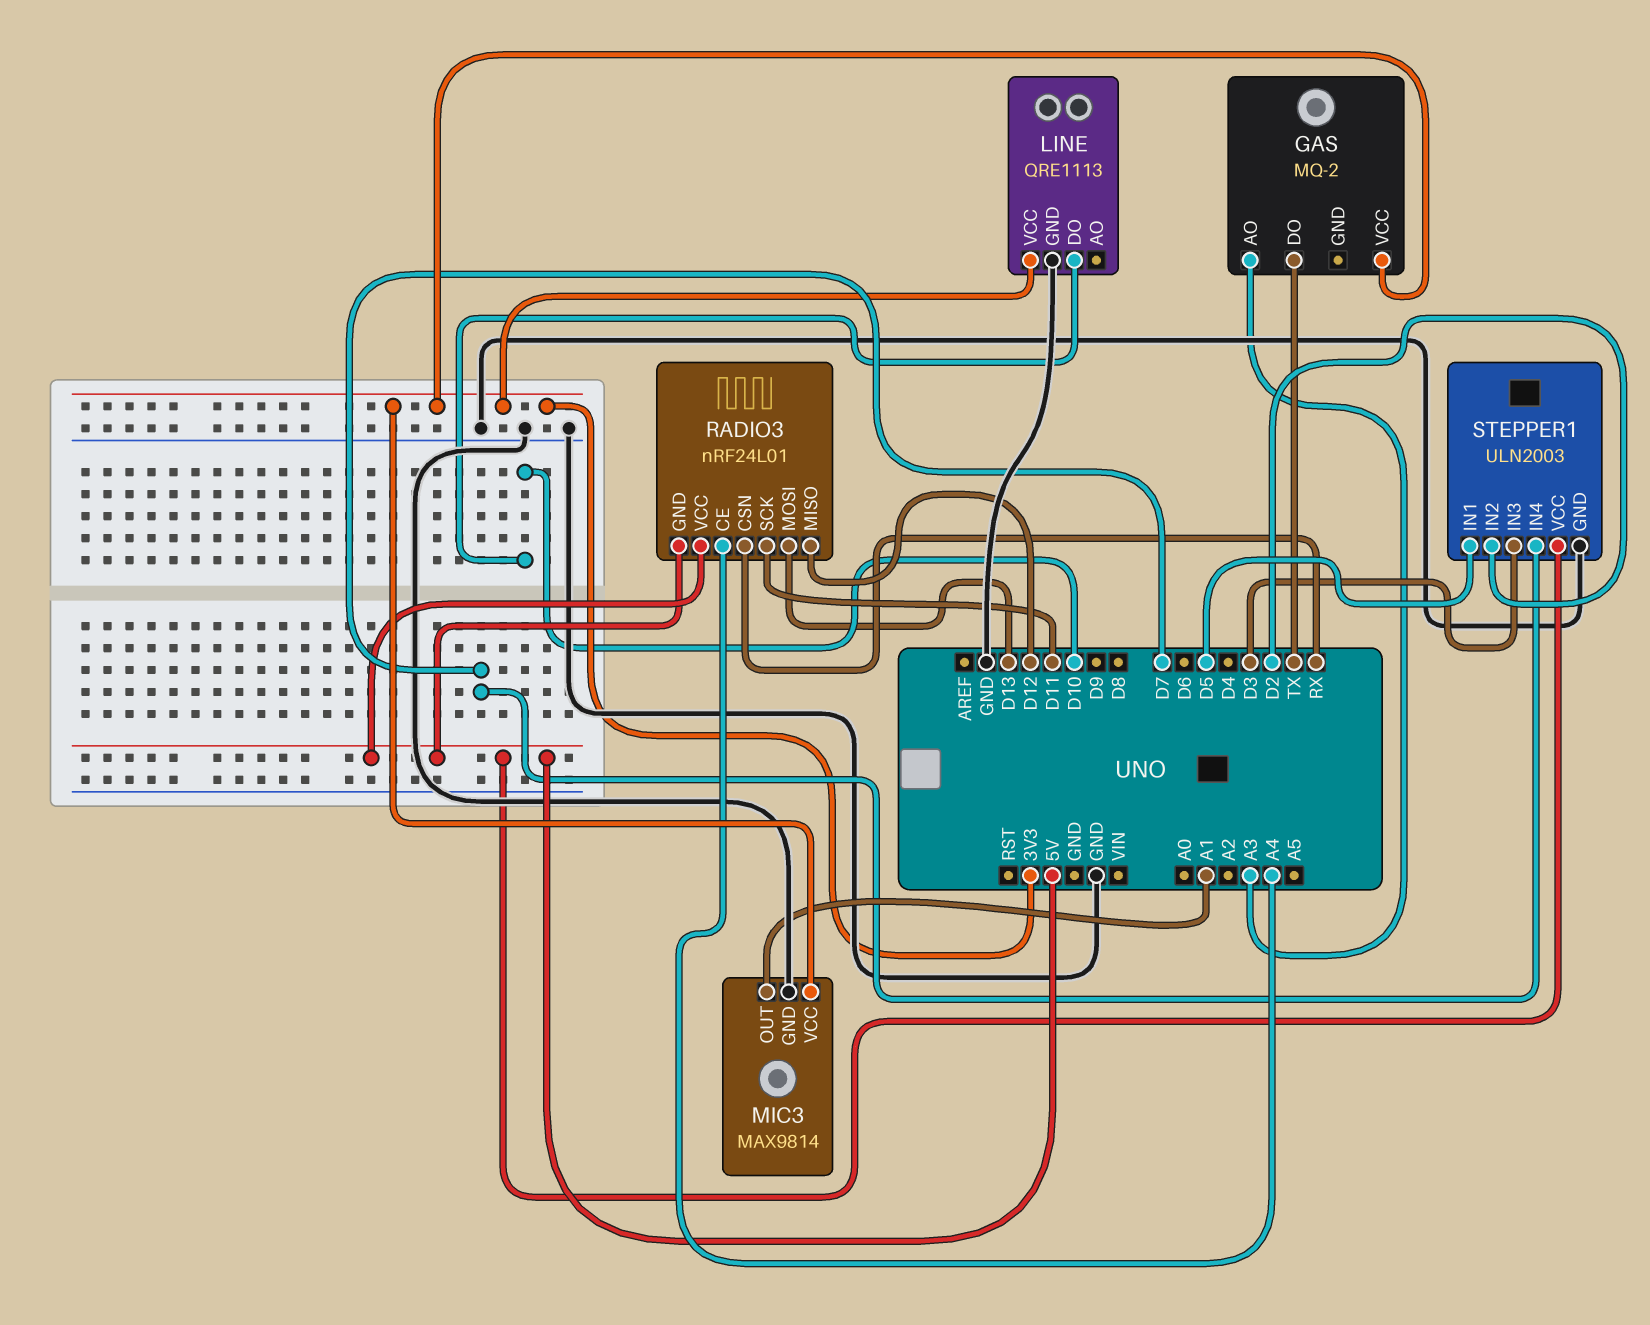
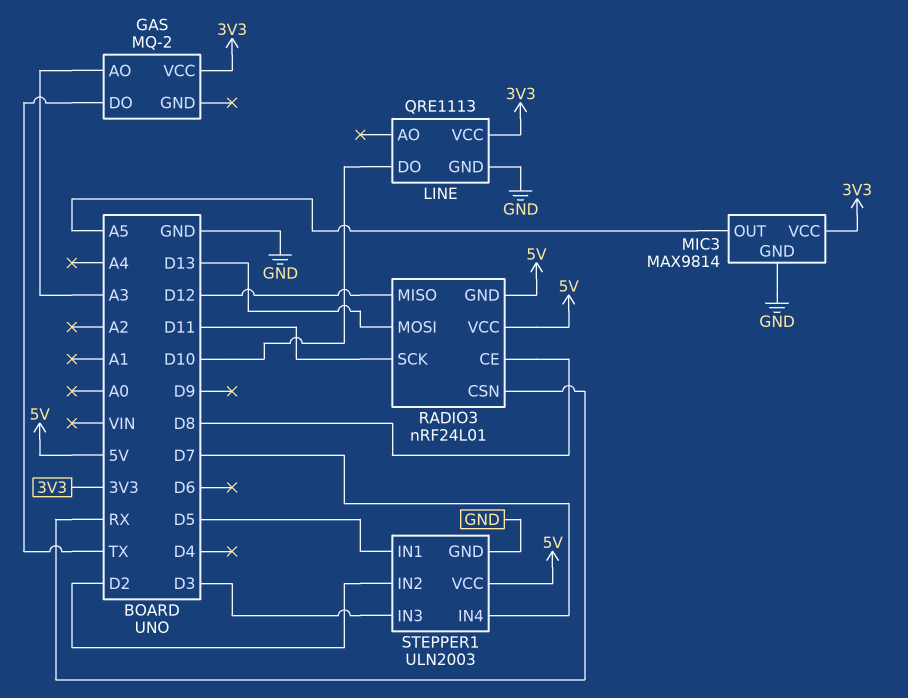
MIC3 pin OUT: A1 -> A5
RADIO3 pin CE: A4 -> D8

